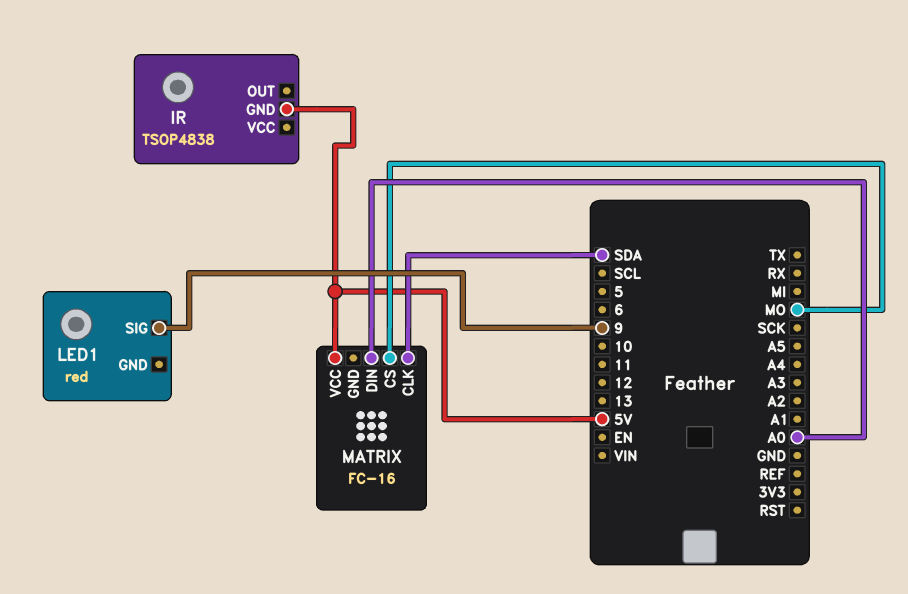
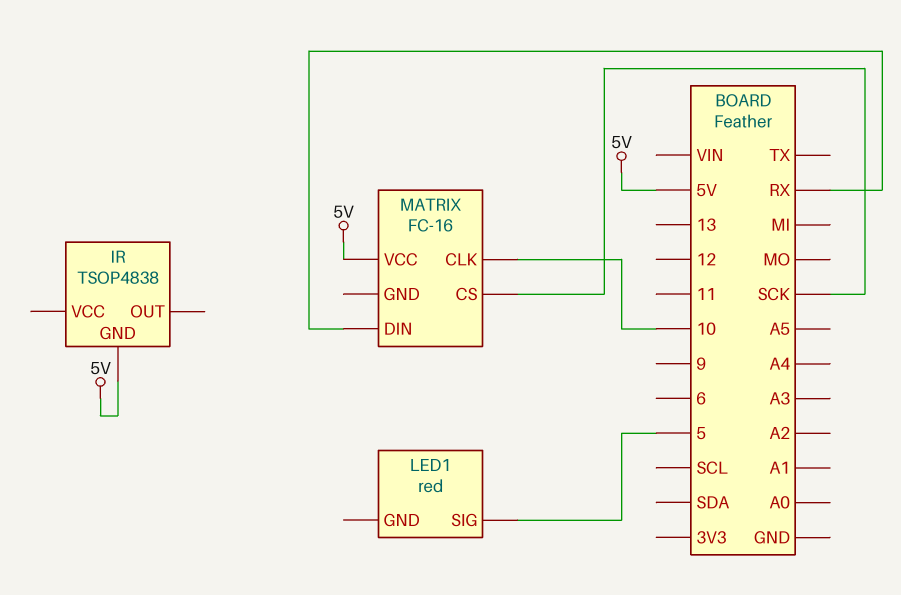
LED1 pin SIG: 9 -> 5
MATRIX pin CLK: SDA -> 10
MATRIX pin CS: MO -> SCK
MATRIX pin DIN: A0 -> RX

